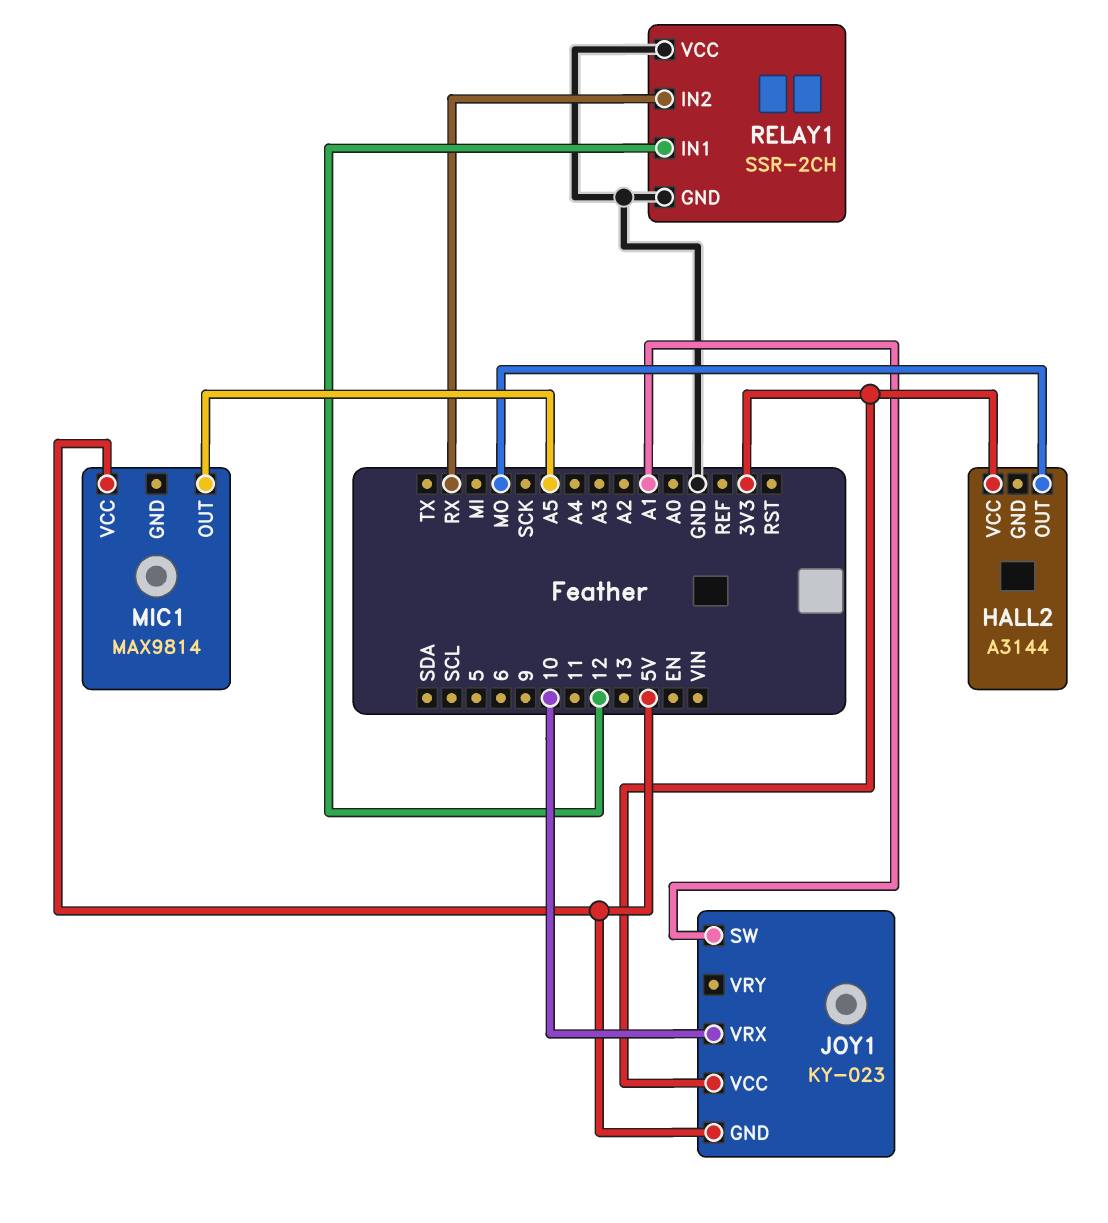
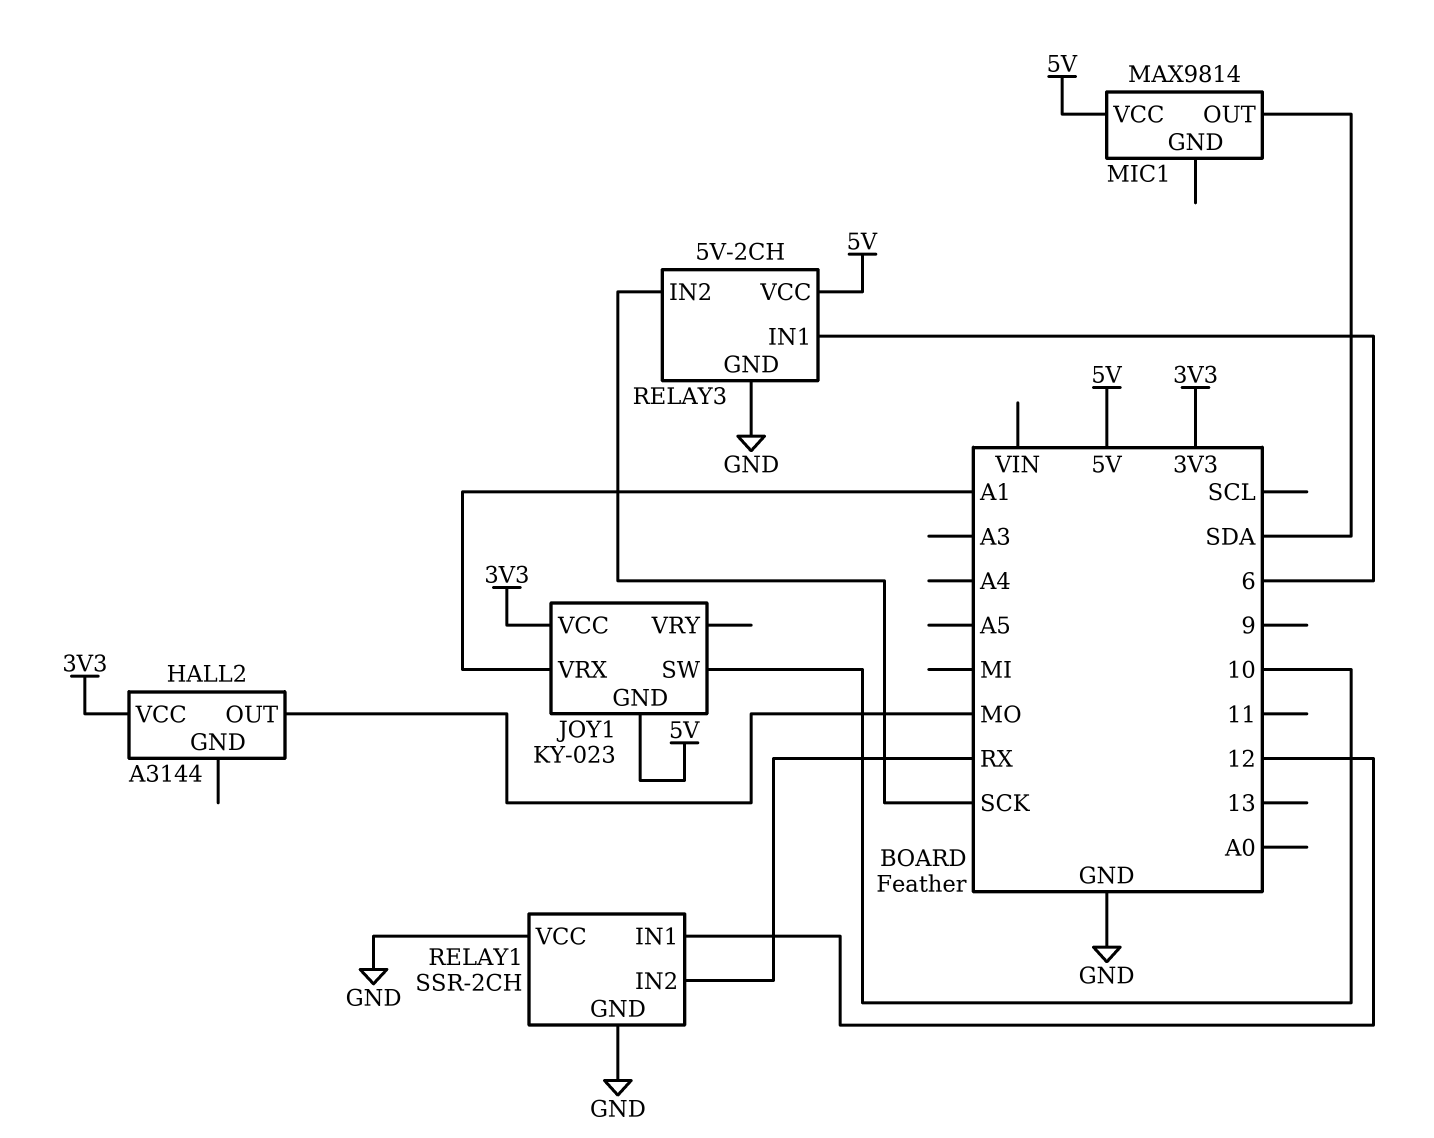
JOY1 pin SW: A1 -> 10
JOY1 pin VRX: 10 -> A1
MIC1 pin OUT: A5 -> SDA
RELAY3: none -> 5V-2CH
RELAY3 pin GND: none -> GND
RELAY3 pin IN1: none -> 6
RELAY3 pin IN2: none -> SCK
RELAY3 pin VCC: none -> 5V

